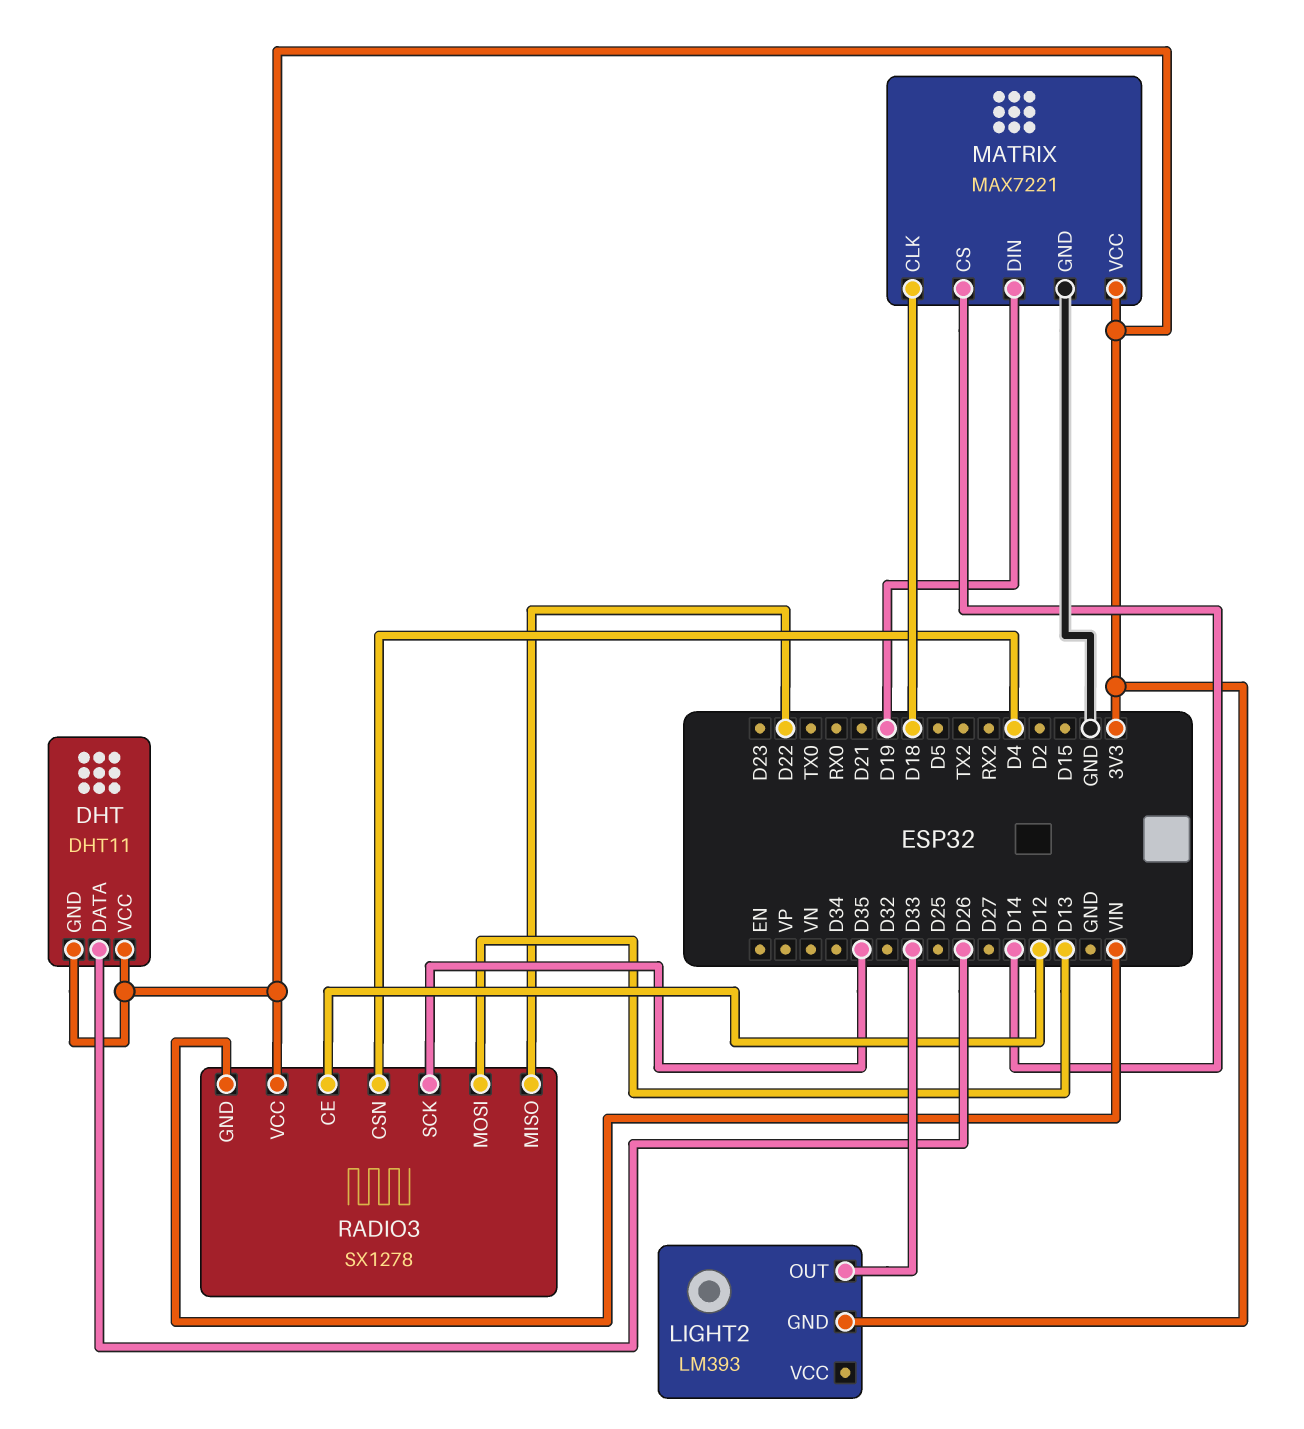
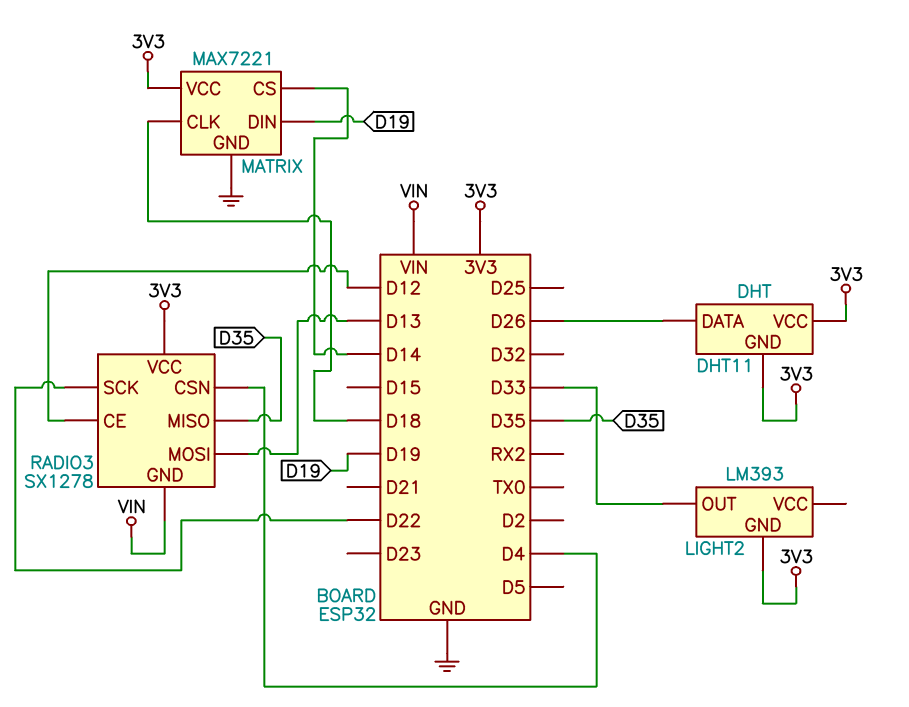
RADIO3 pin MISO: D22 -> D35
RADIO3 pin SCK: D35 -> D22

